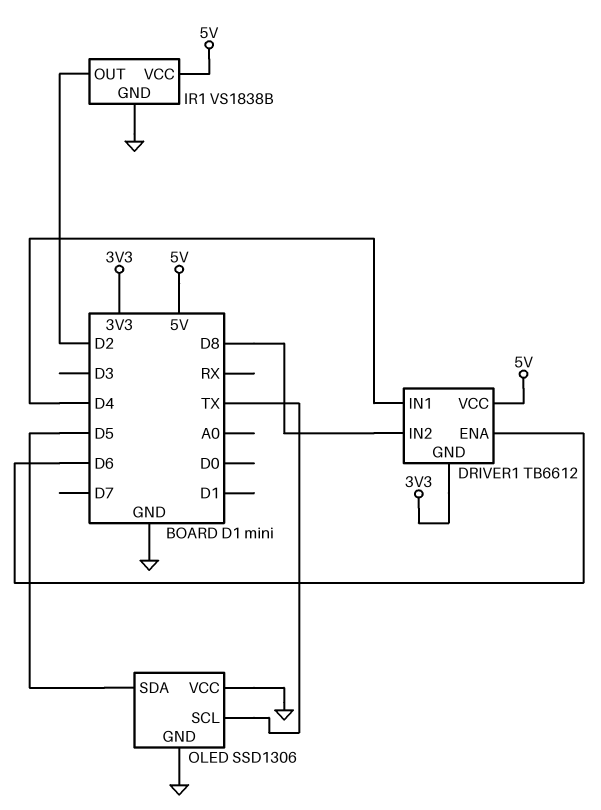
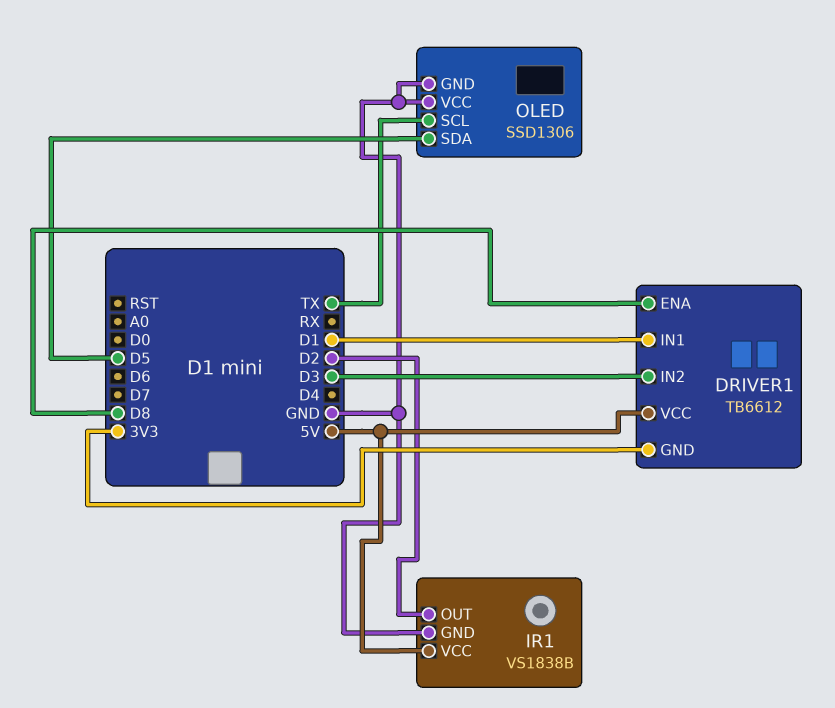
DRIVER1 pin ENA: D6 -> D8
DRIVER1 pin IN1: D4 -> D1
DRIVER1 pin IN2: D8 -> D3

